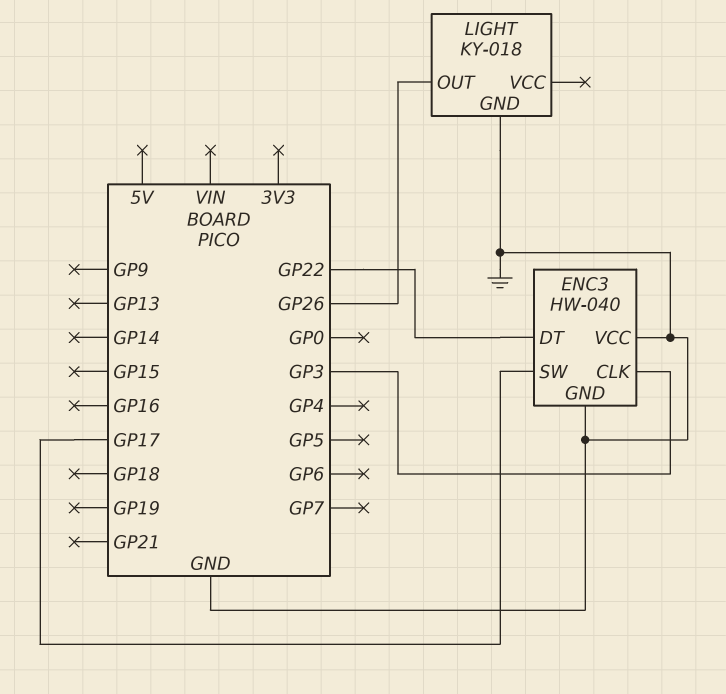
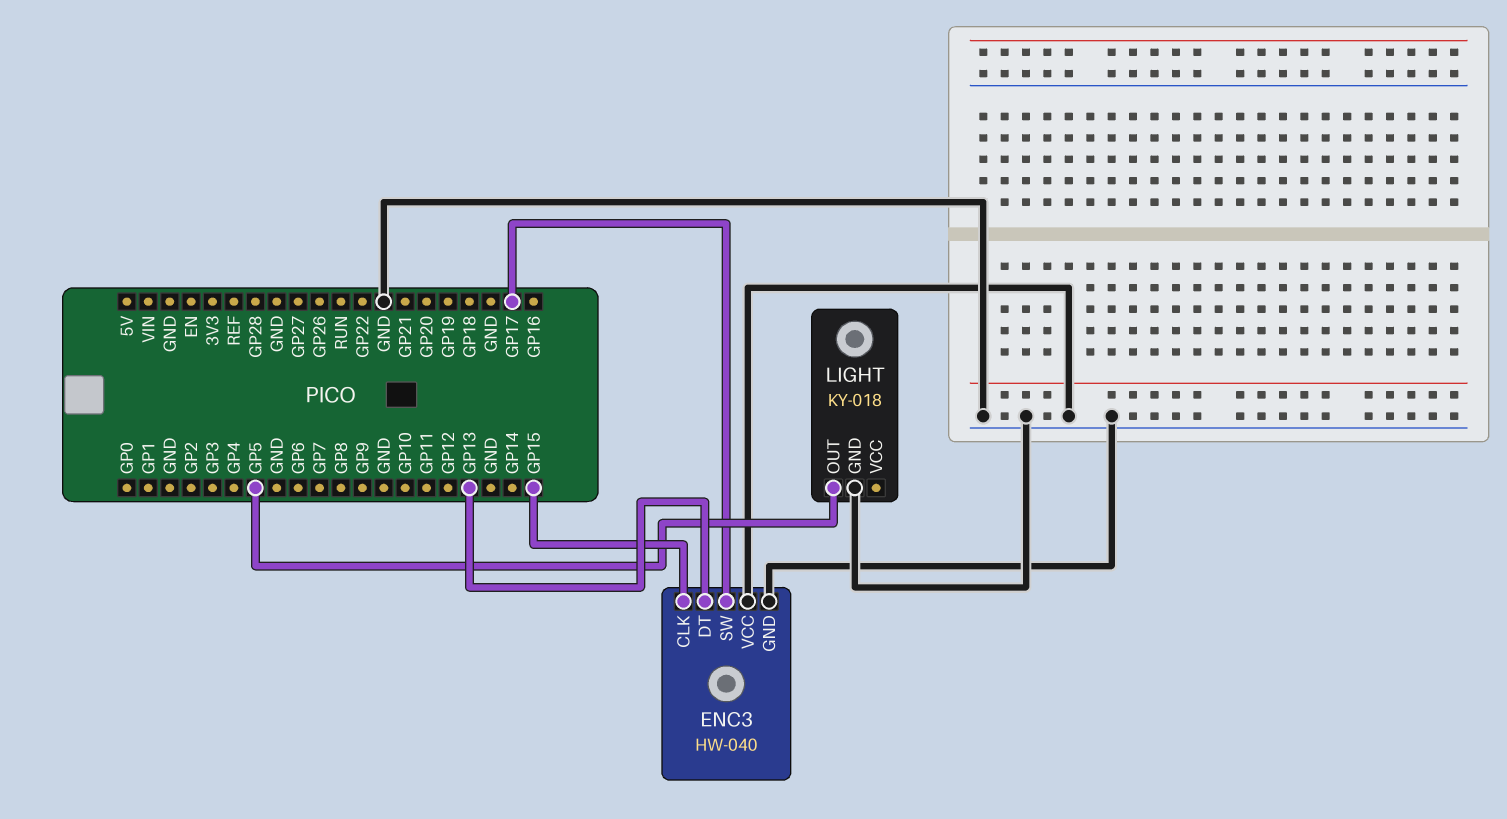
ENC3 pin CLK: GP3 -> GP15
ENC3 pin DT: GP22 -> GP13
LIGHT pin OUT: GP26 -> GP5

